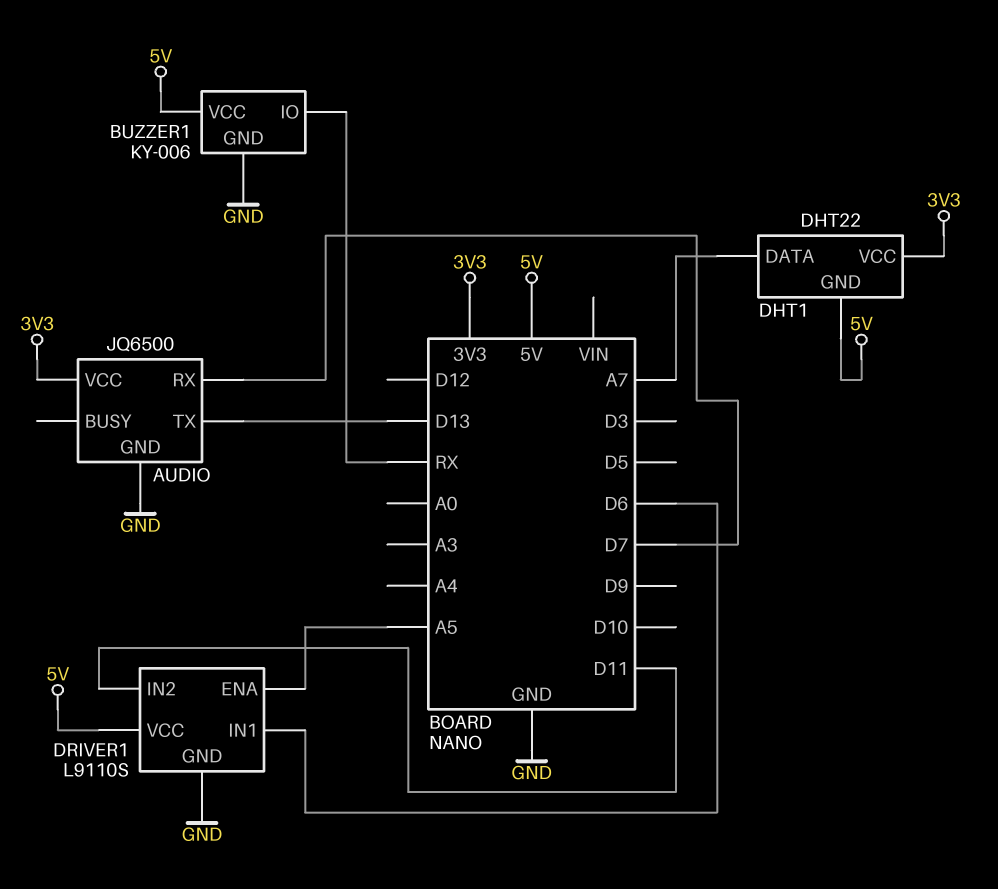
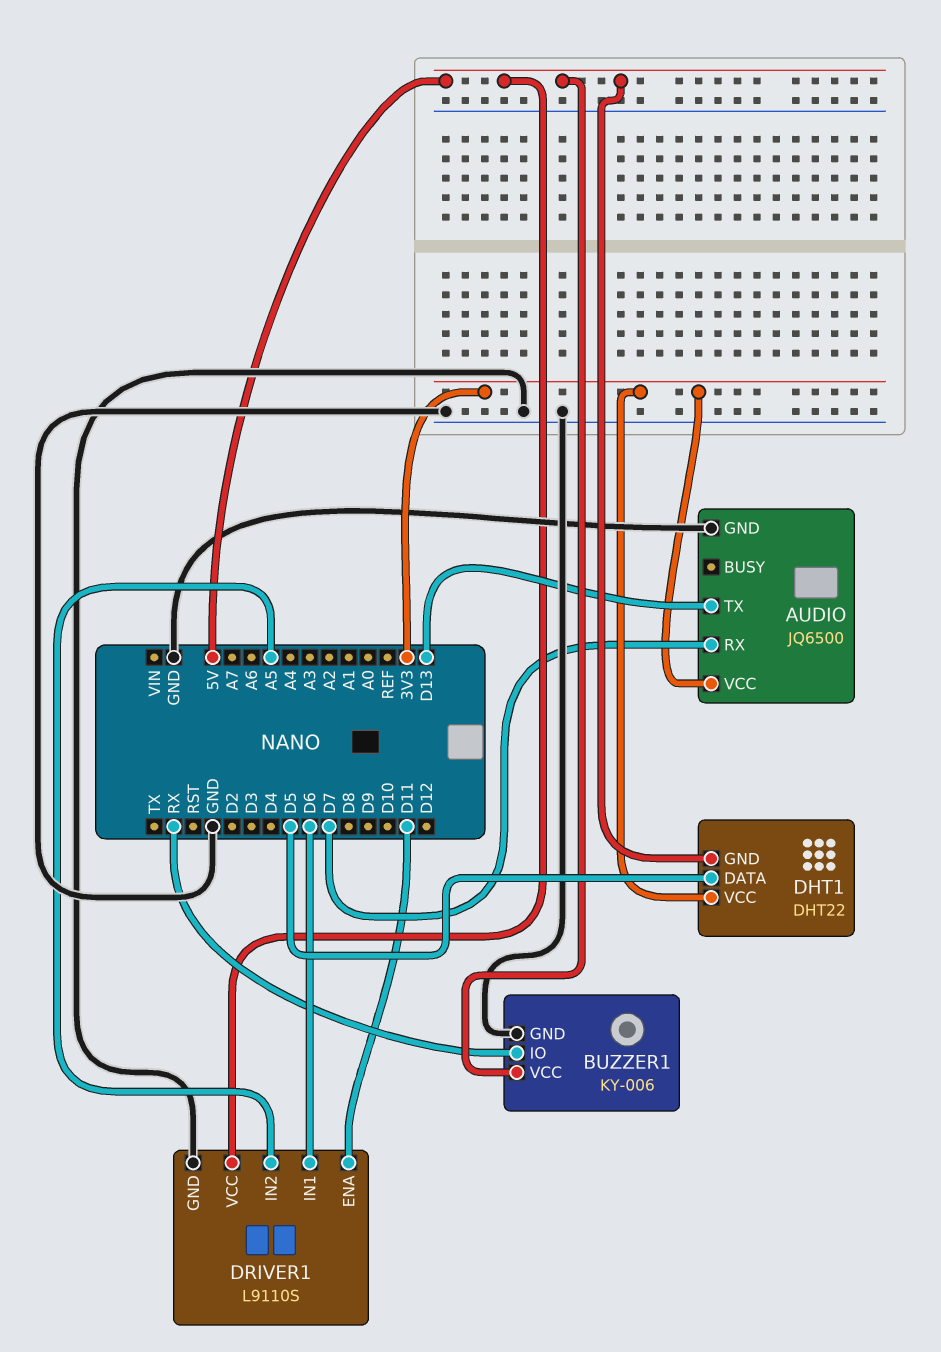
DHT1 pin DATA: A7 -> D5
DRIVER1 pin ENA: A5 -> D11
DRIVER1 pin IN2: D11 -> A5

